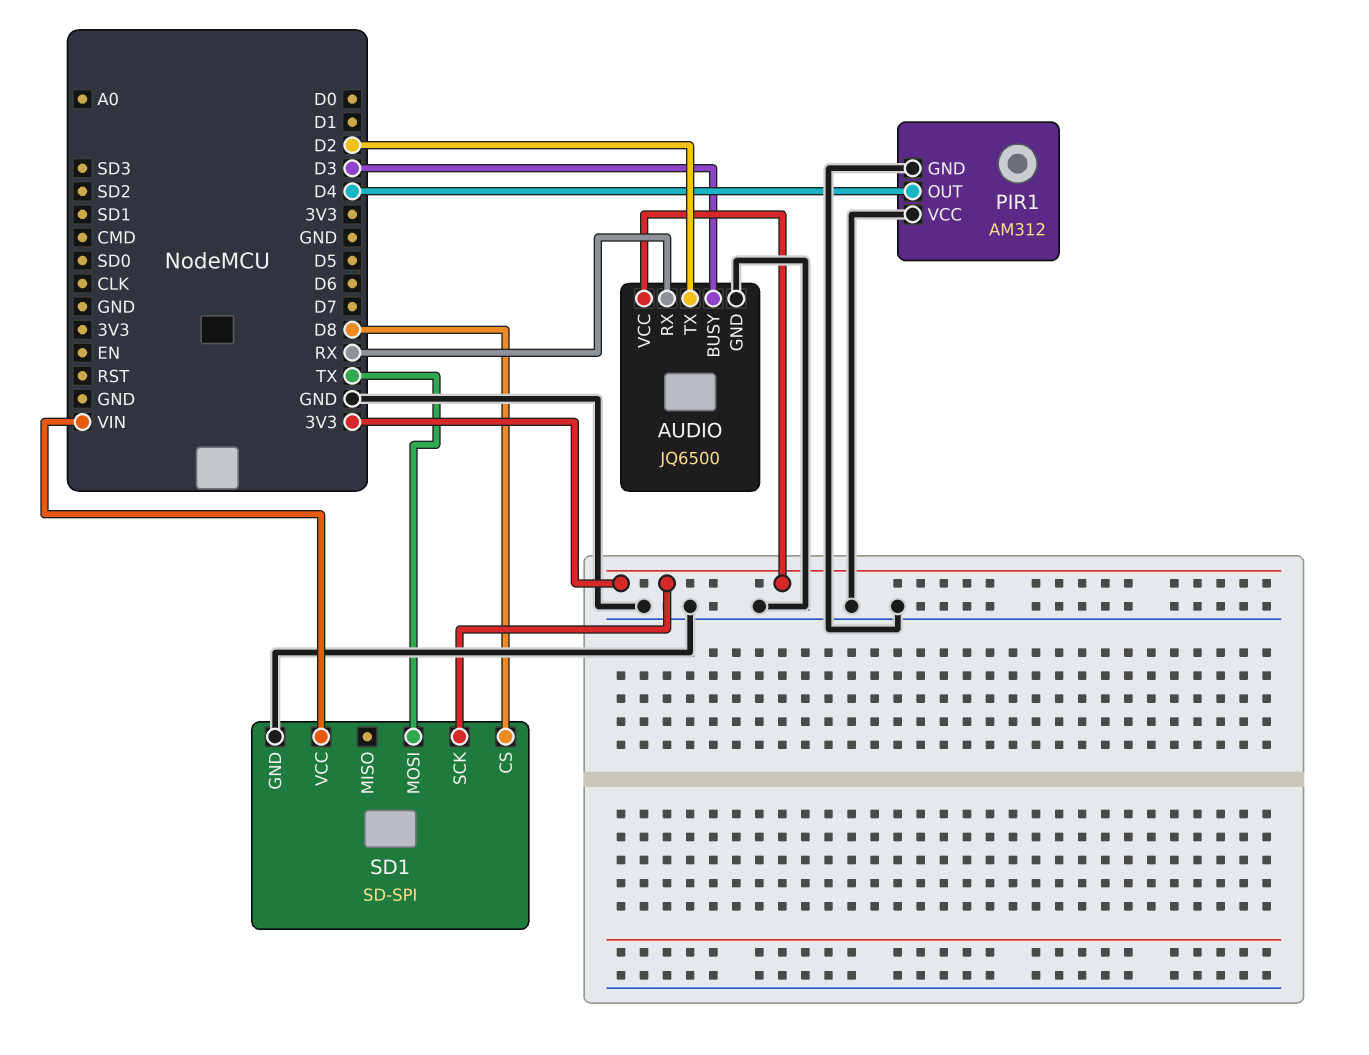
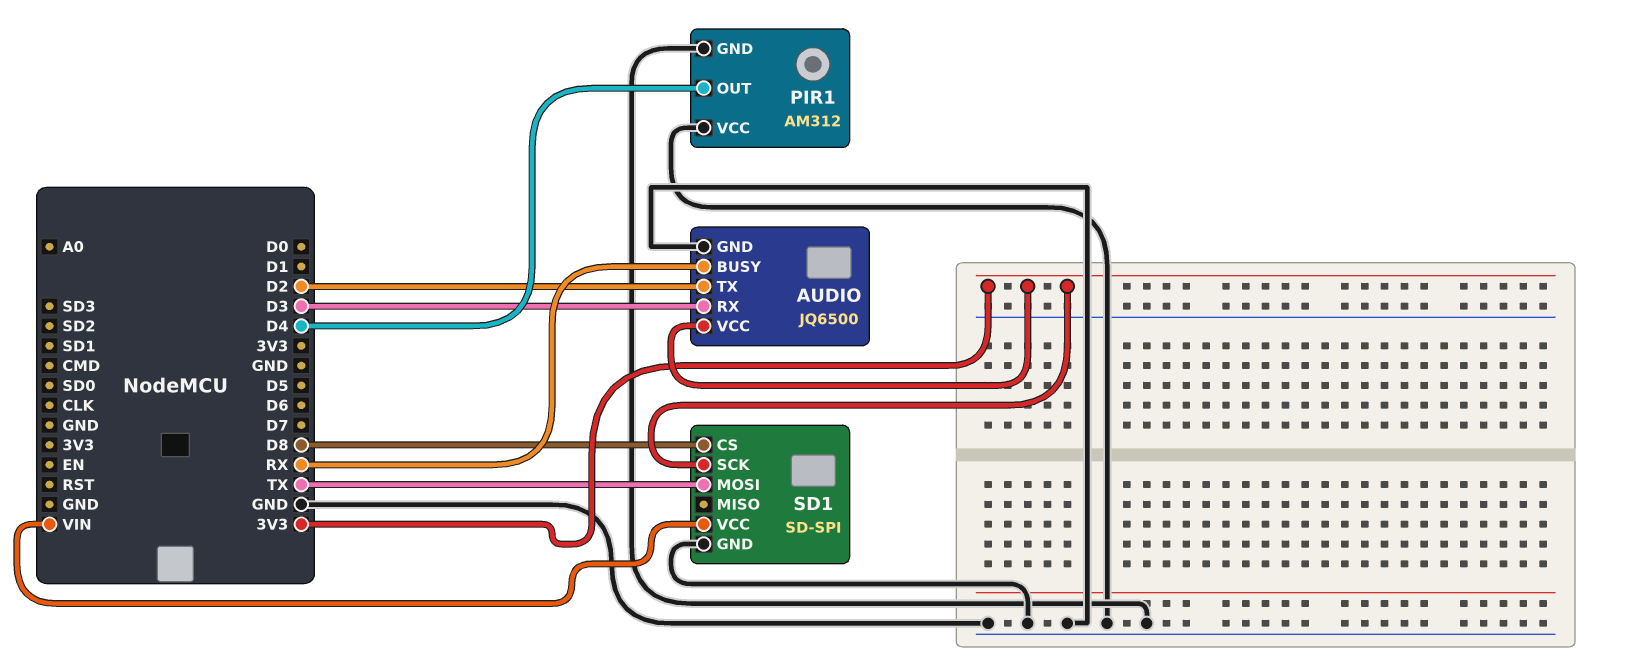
AUDIO pin BUSY: D3 -> RX
AUDIO pin RX: RX -> D3

